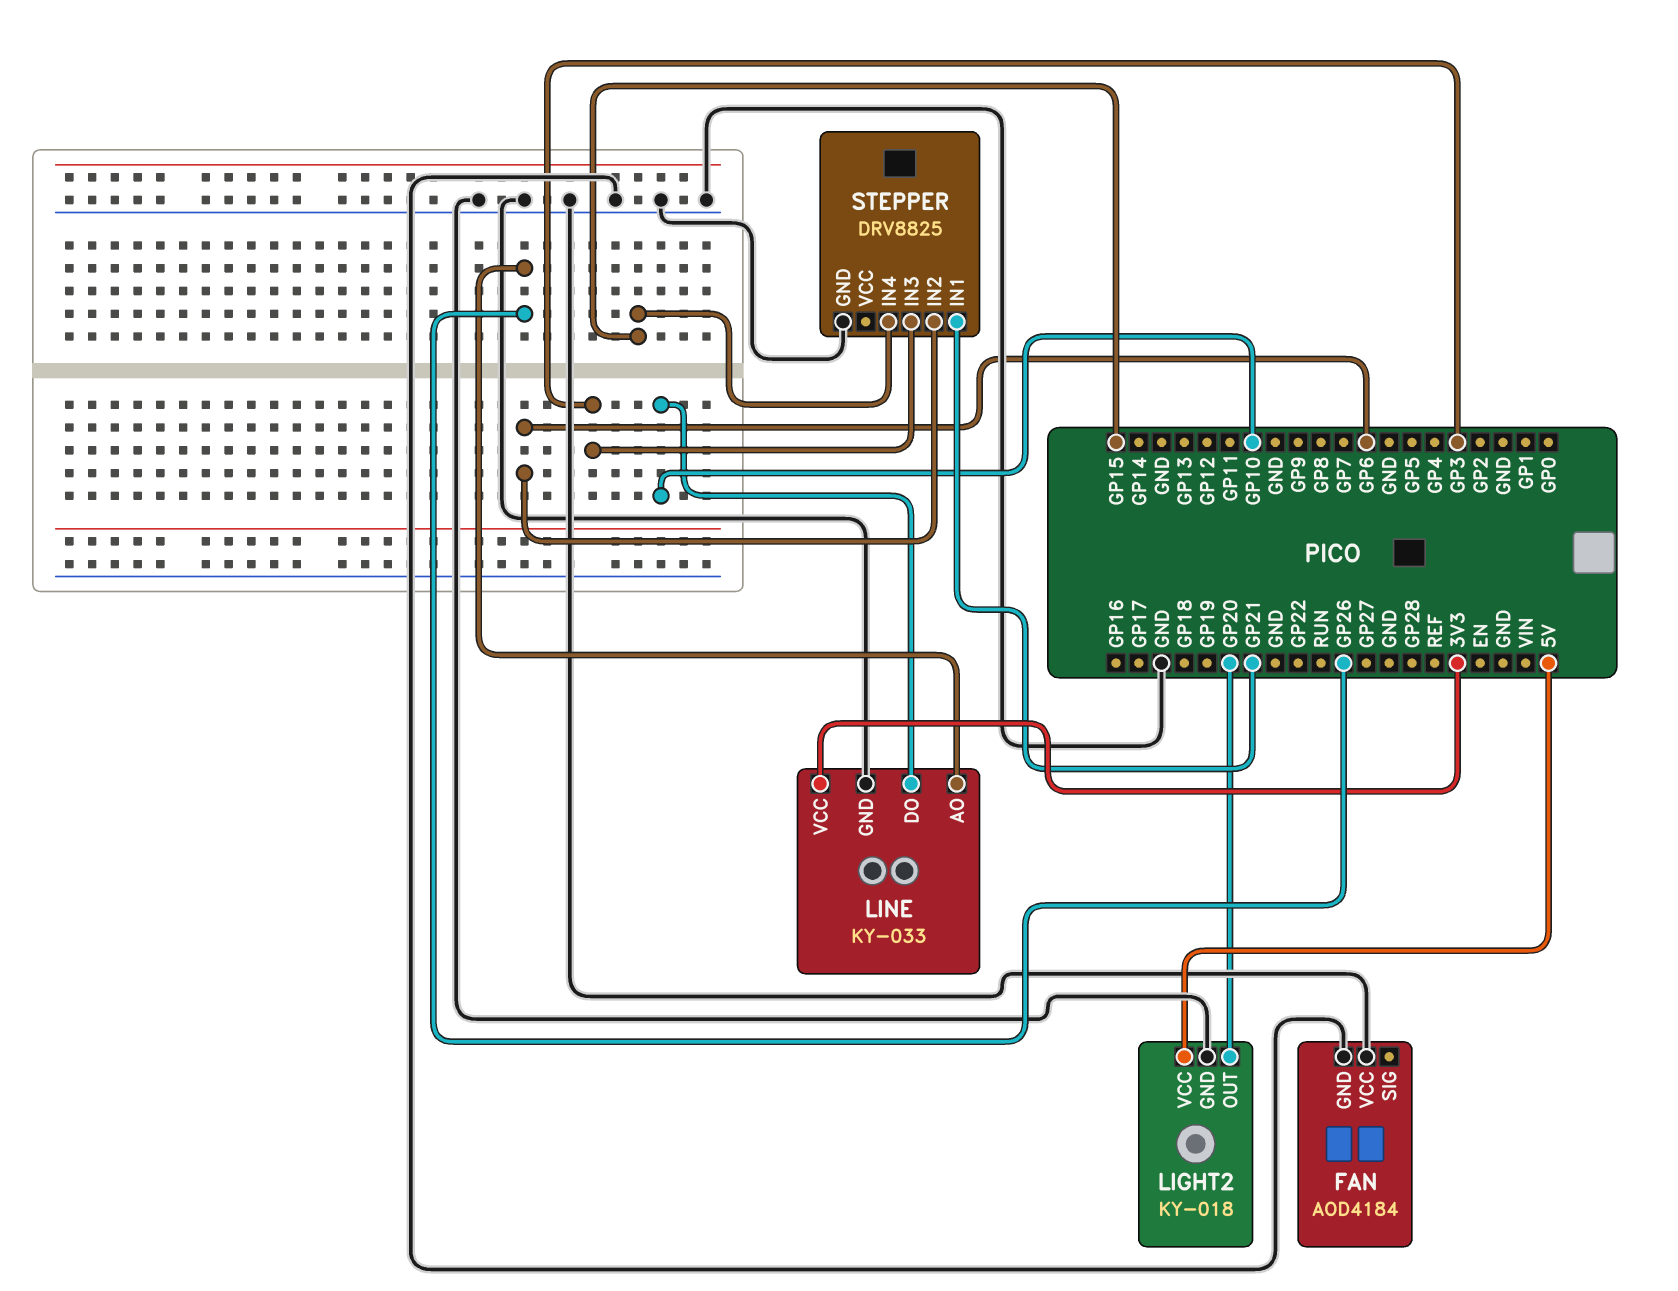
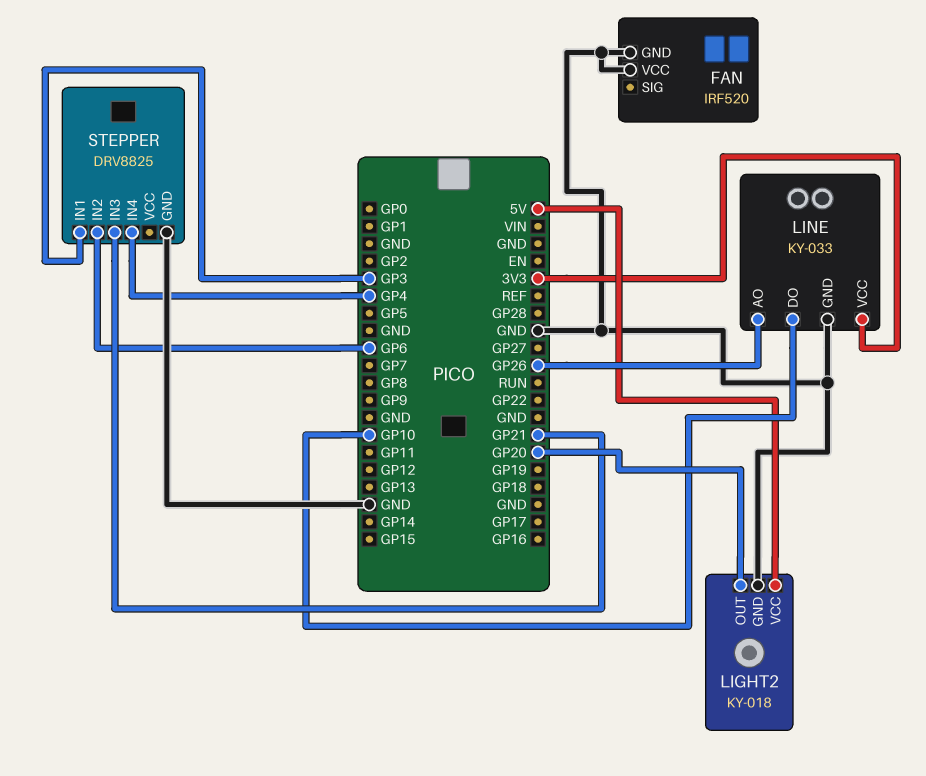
FAN: AOD4184 -> IRF520
STEPPER pin IN1: GP21 -> GP3
STEPPER pin IN3: GP3 -> GP21
STEPPER pin IN4: GP15 -> GP4

